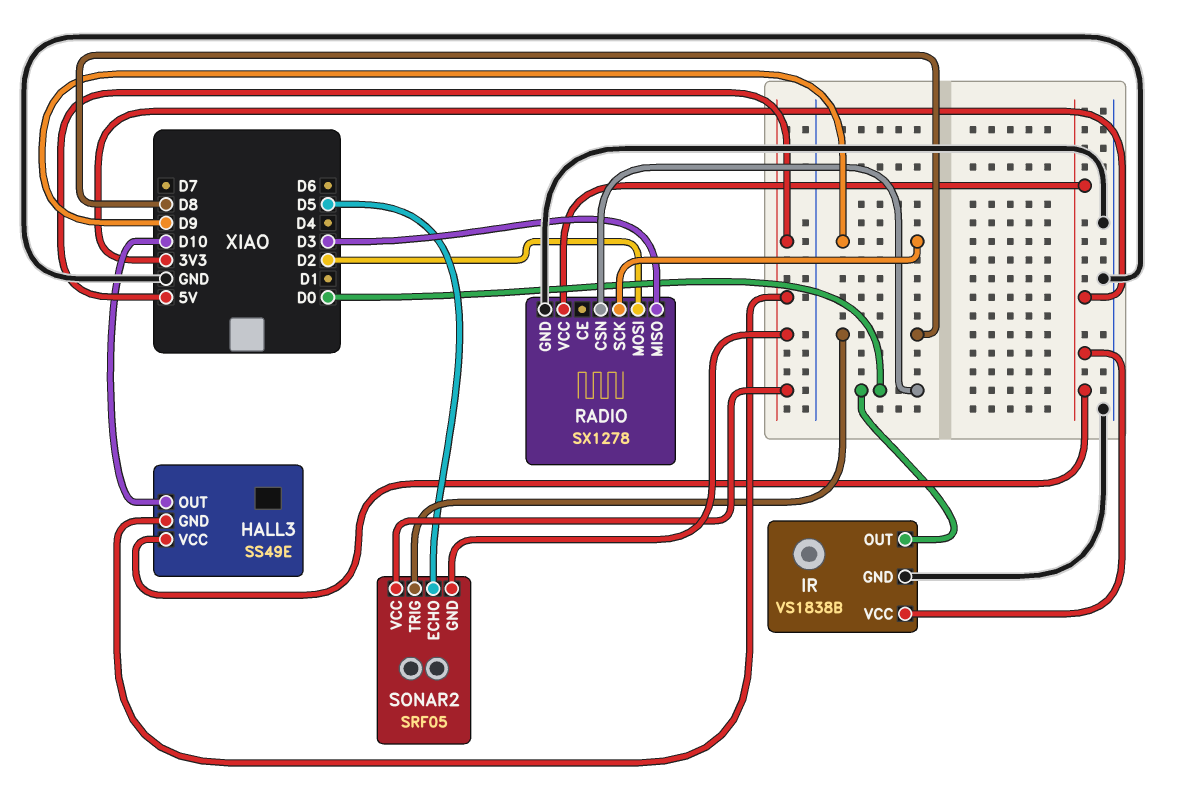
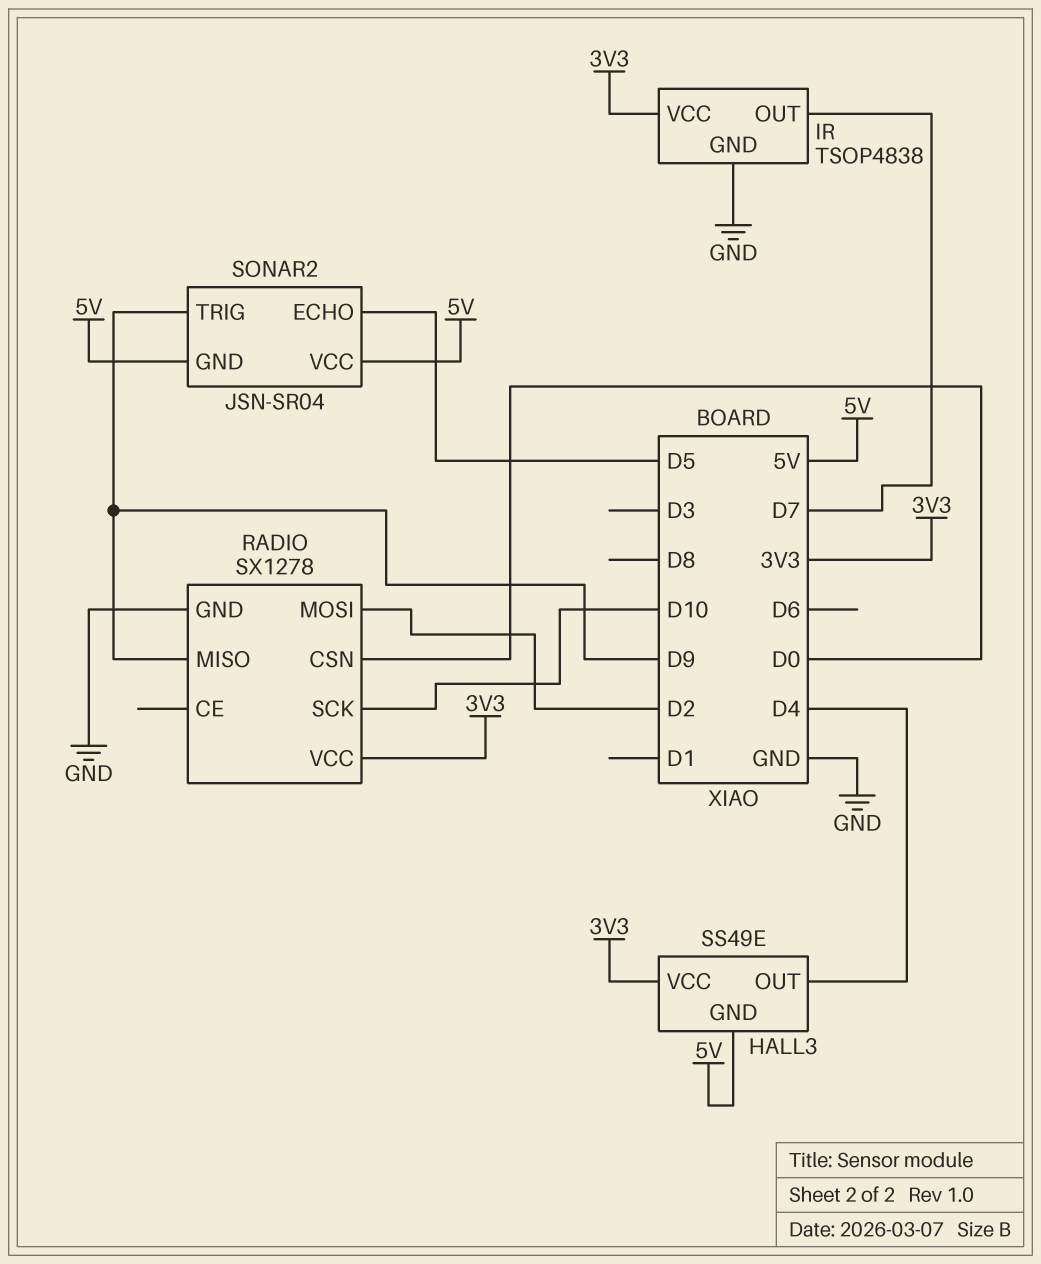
HALL3 pin OUT: D10 -> D4
IR: VS1838B -> TSOP4838
IR pin OUT: D0 -> D7
RADIO pin MISO: D3 -> D9
RADIO pin SCK: D9 -> D10
SONAR2: SRF05 -> JSN-SR04
SONAR2 pin TRIG: D8 -> D9

